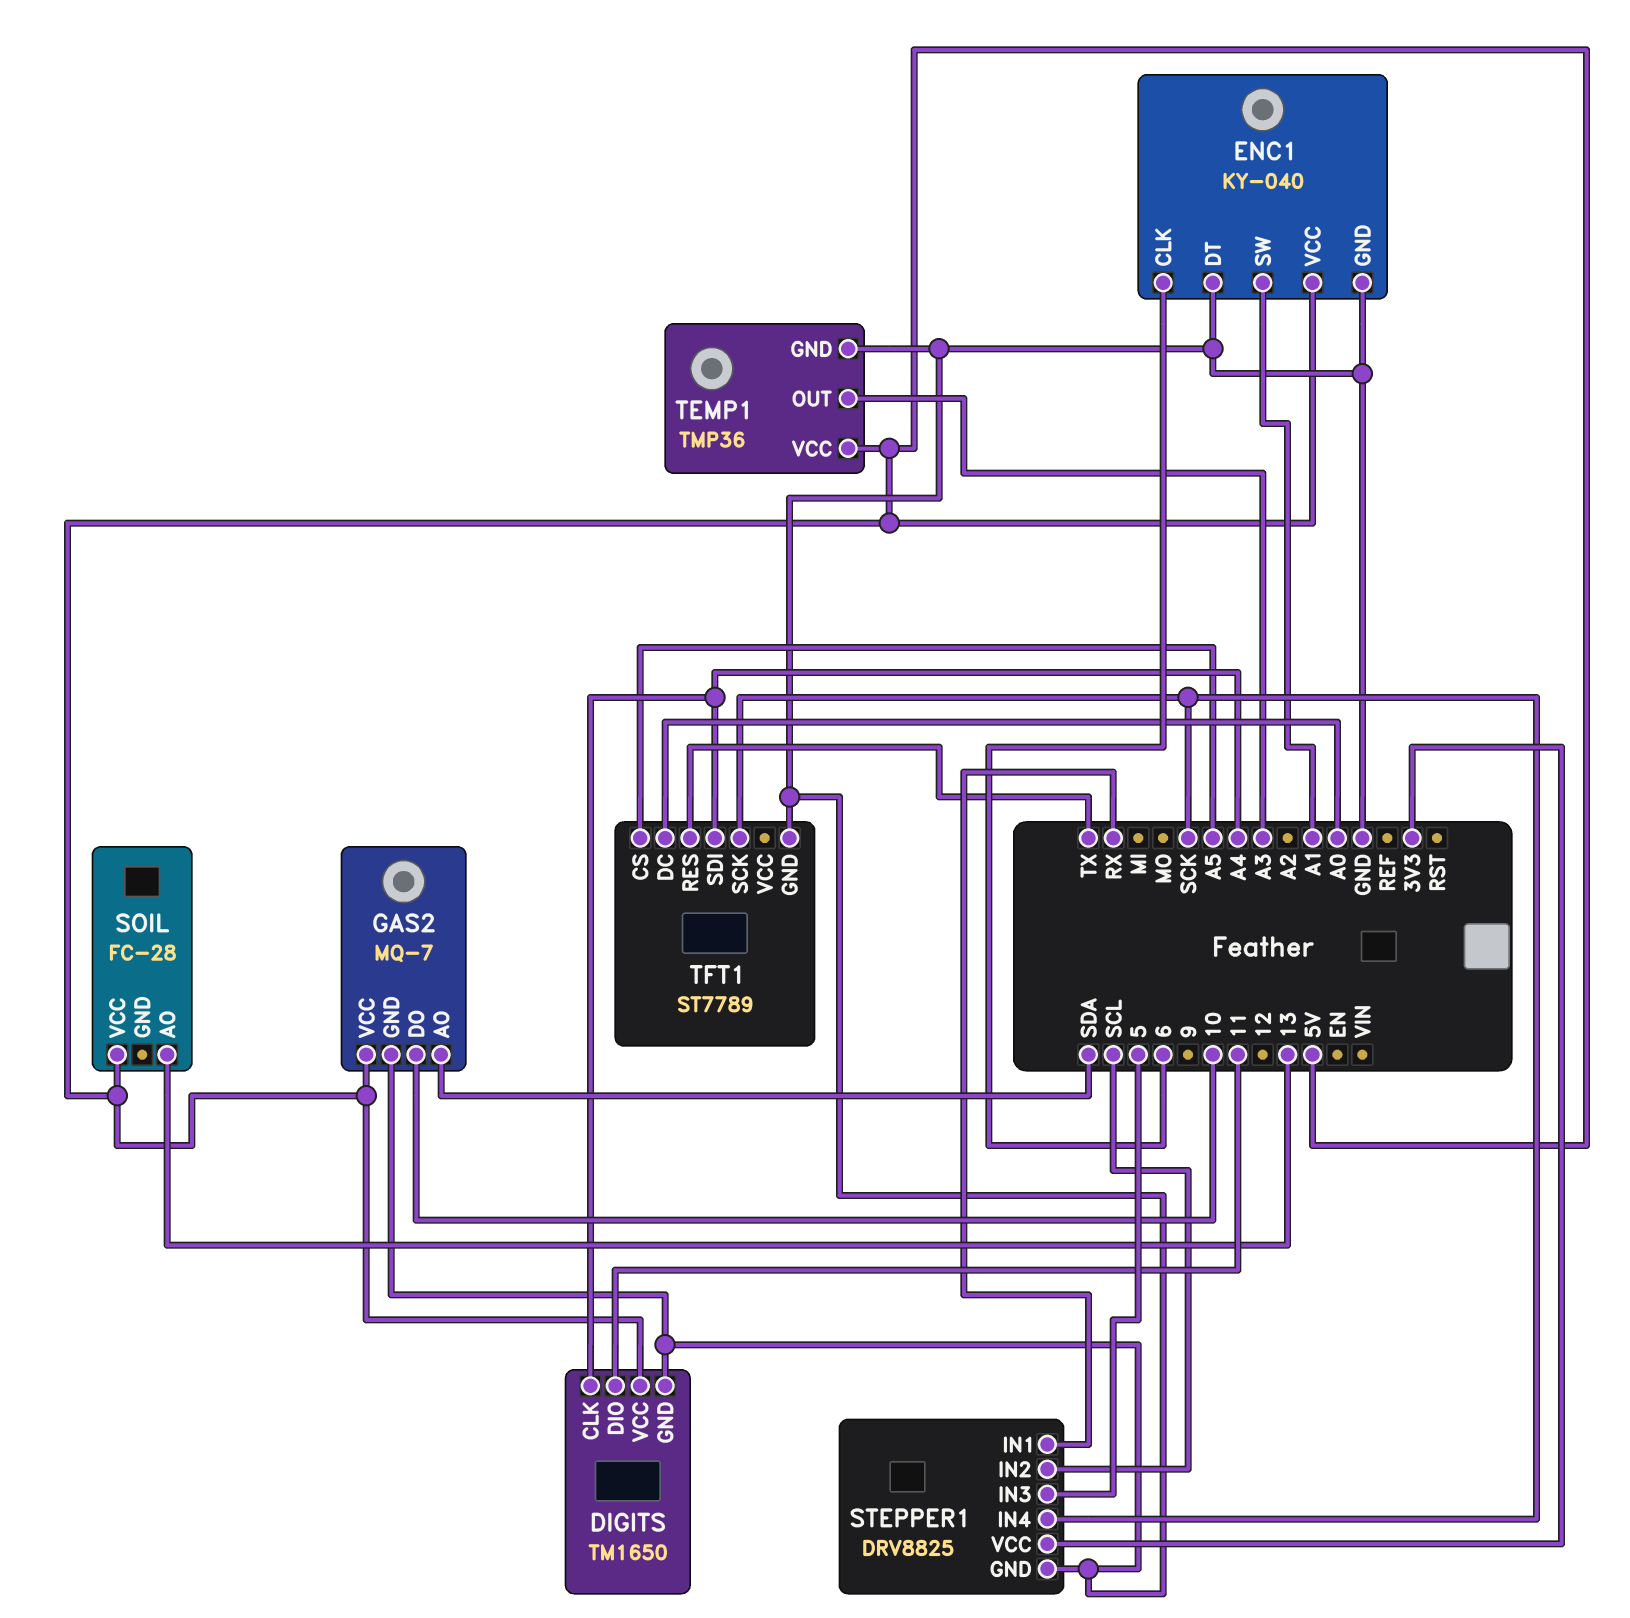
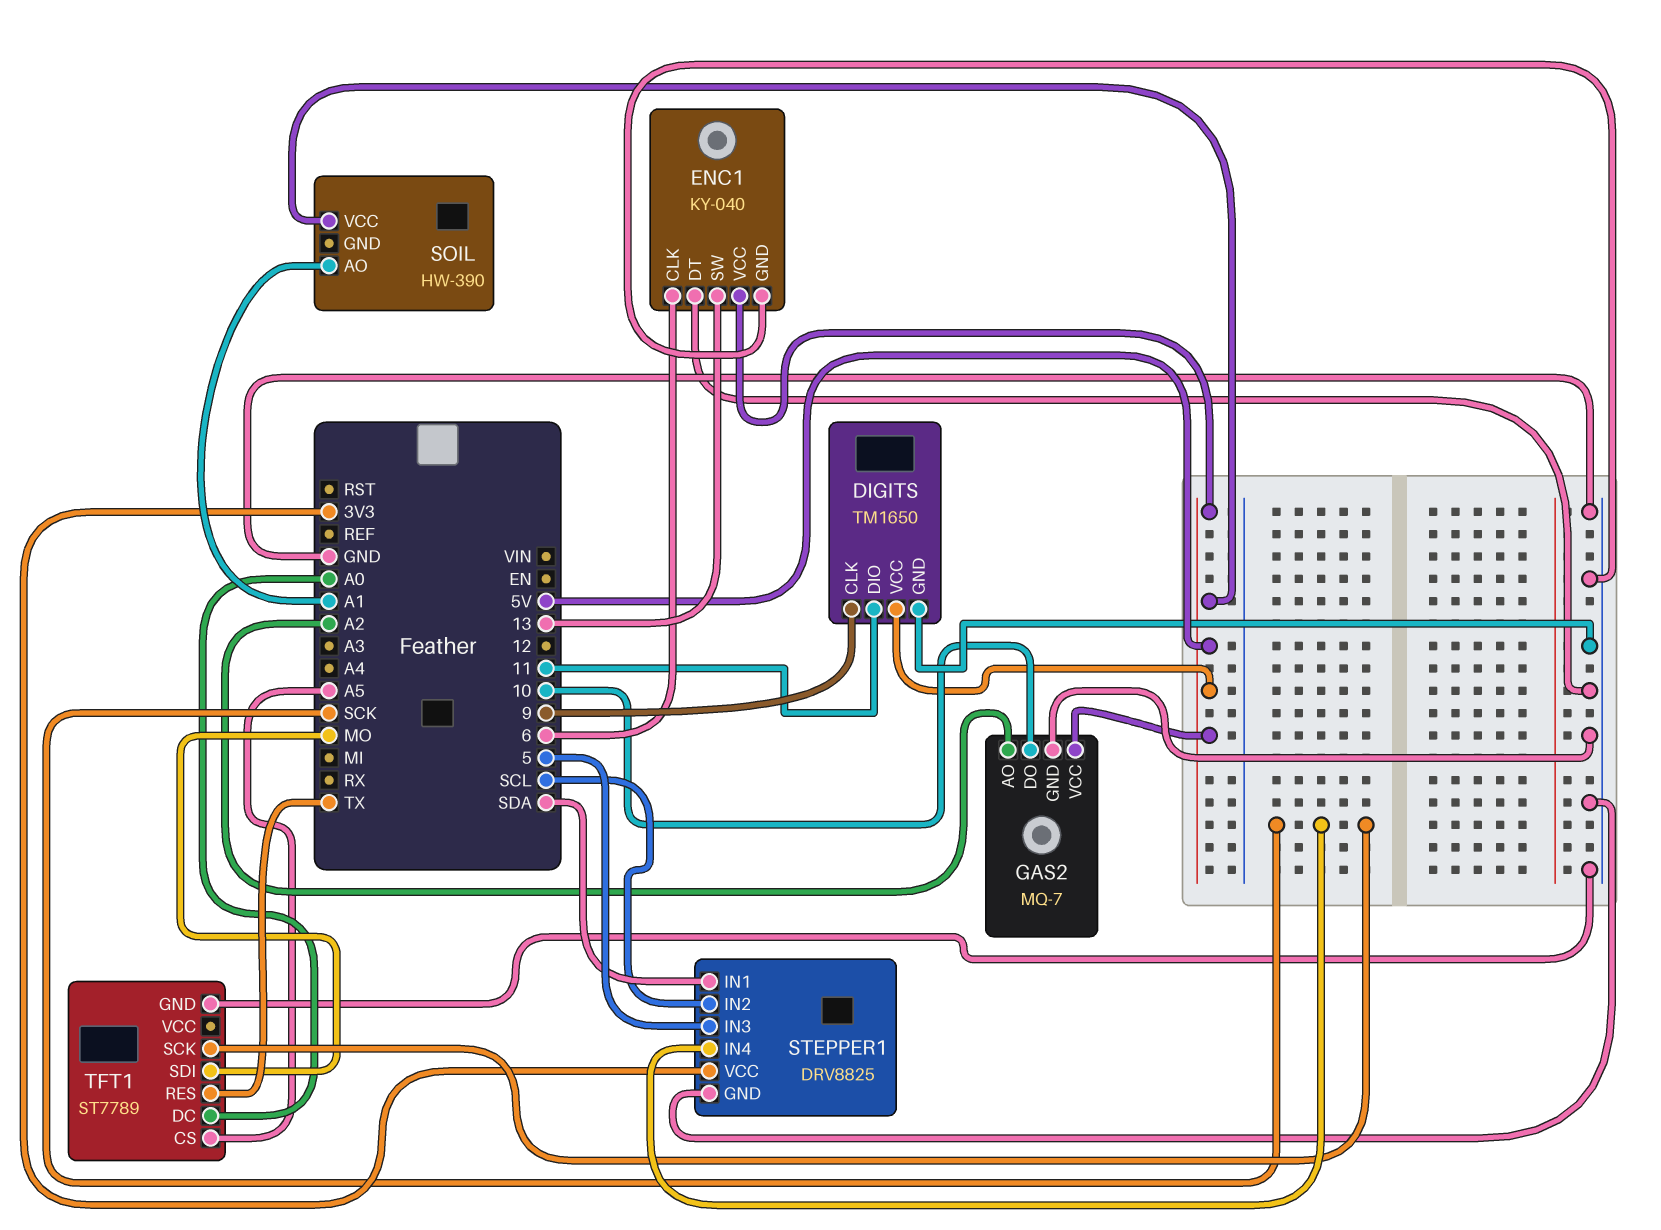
DIGITS pin CLK: A4 -> 9
ENC1 pin SW: A1 -> 13
GAS2 pin AO: SDA -> A2
SOIL: FC-28 -> HW-390
SOIL pin AO: 13 -> A1
STEPPER1 pin IN1: RX -> SDA
TEMP1: TMP36 -> none
TEMP1 pin GND: GND -> none
TEMP1 pin OUT: A3 -> none
TEMP1 pin VCC: 5V -> none
TFT1 pin SDI: A4 -> MO

